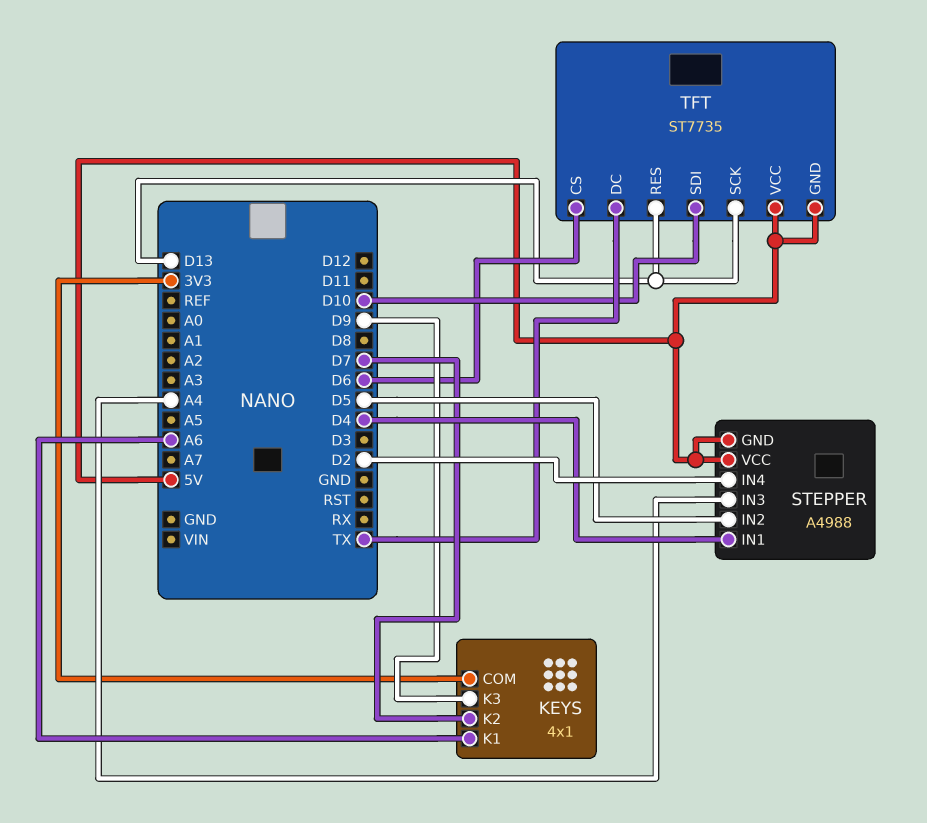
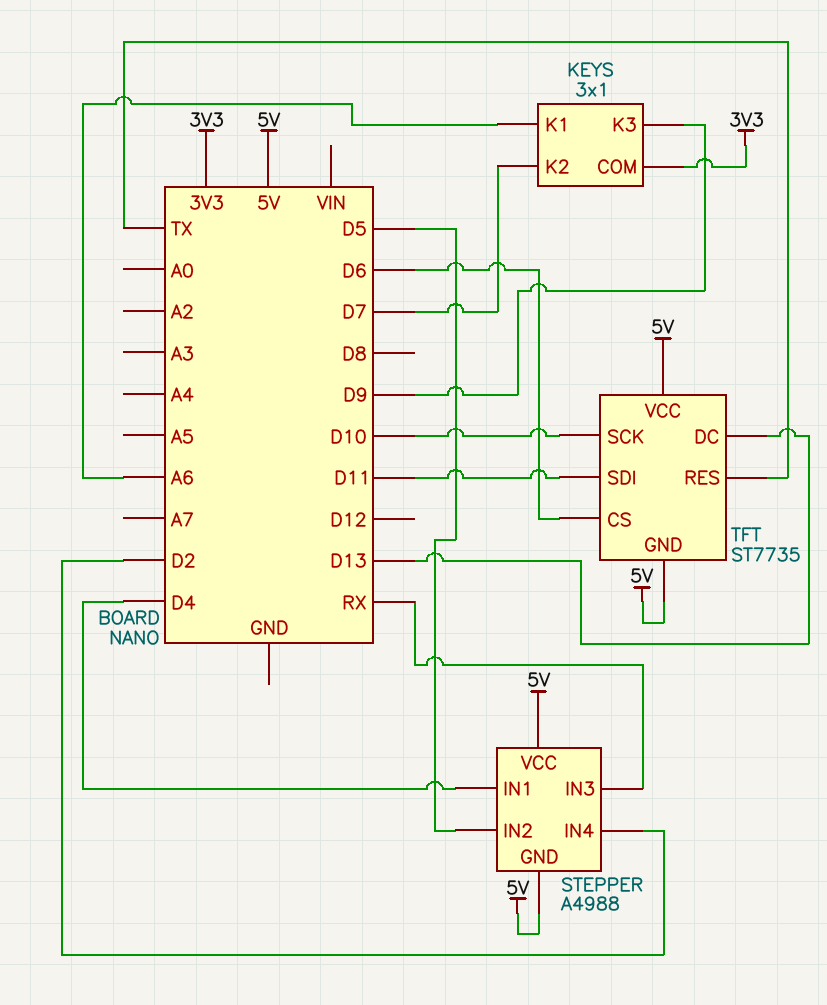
KEYS: 4x1 -> 3x1
STEPPER pin IN3: A4 -> RX
TFT pin DC: TX -> D13
TFT pin RES: D13 -> TX
TFT pin SCK: D13 -> D10
TFT pin SDI: D10 -> D11

